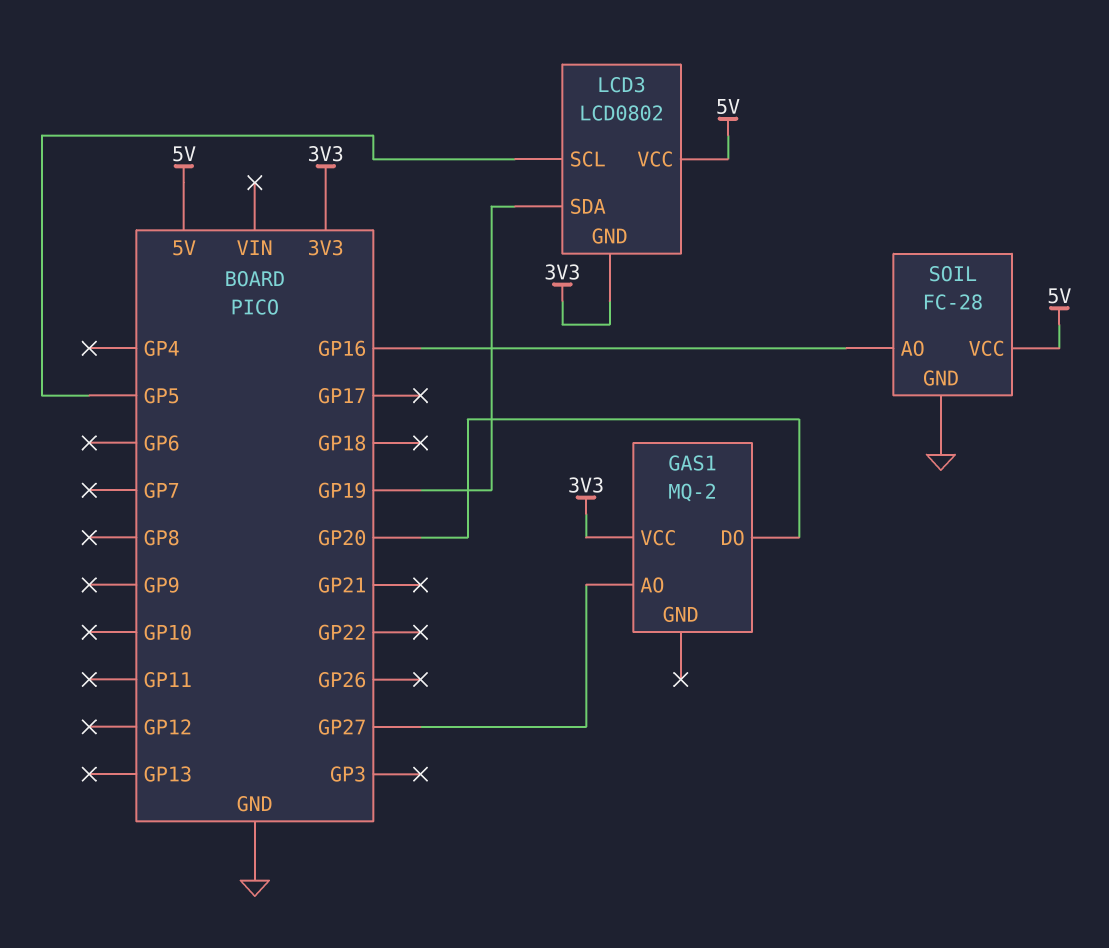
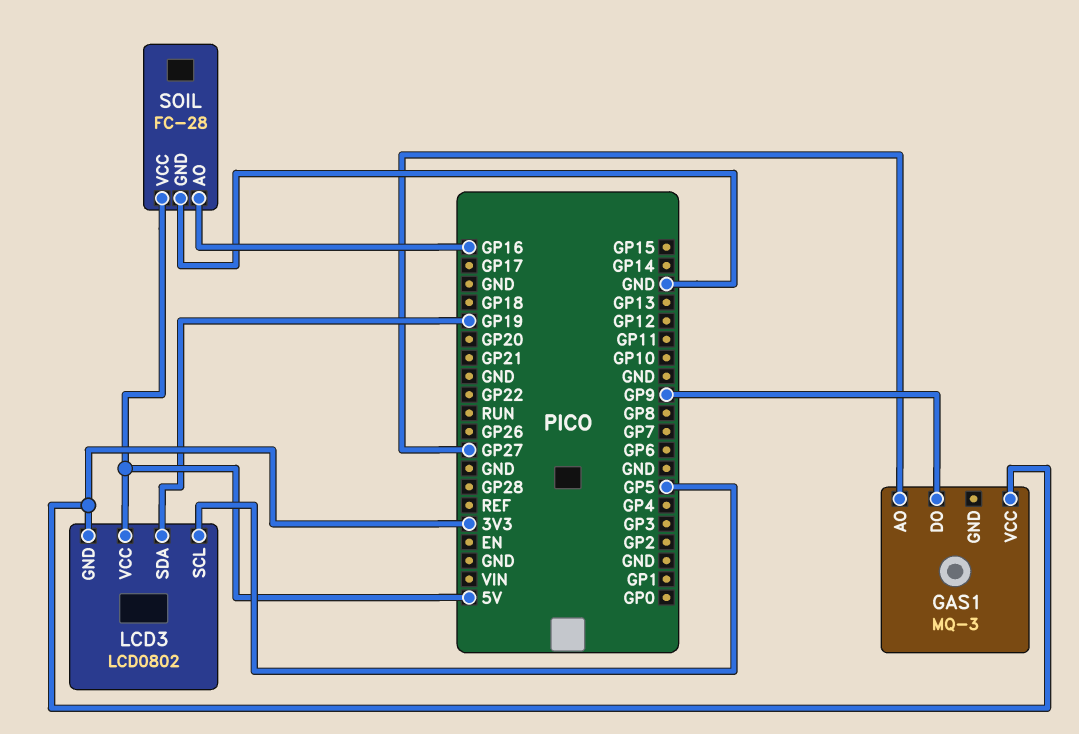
GAS1: MQ-2 -> MQ-3
GAS1 pin DO: GP20 -> GP9

